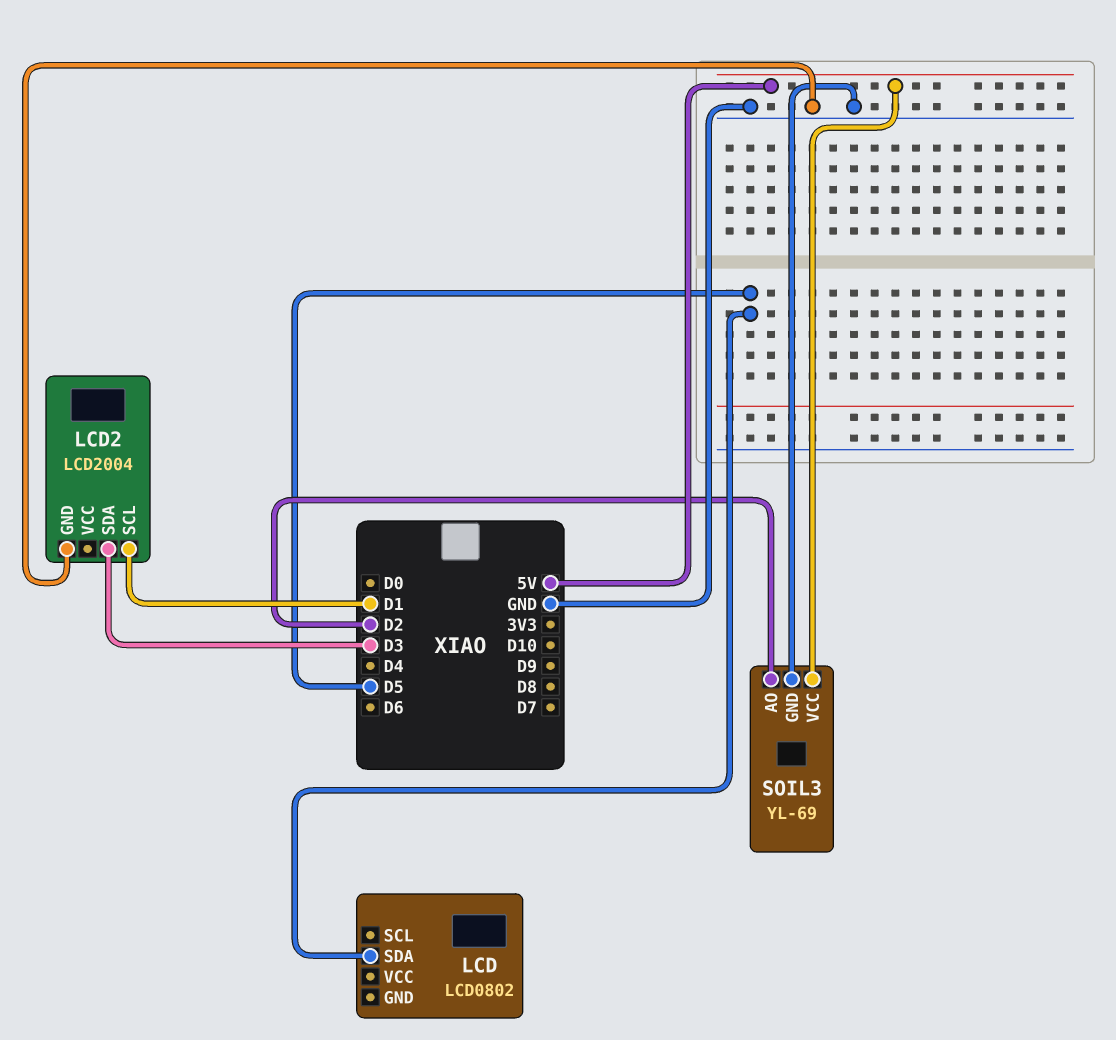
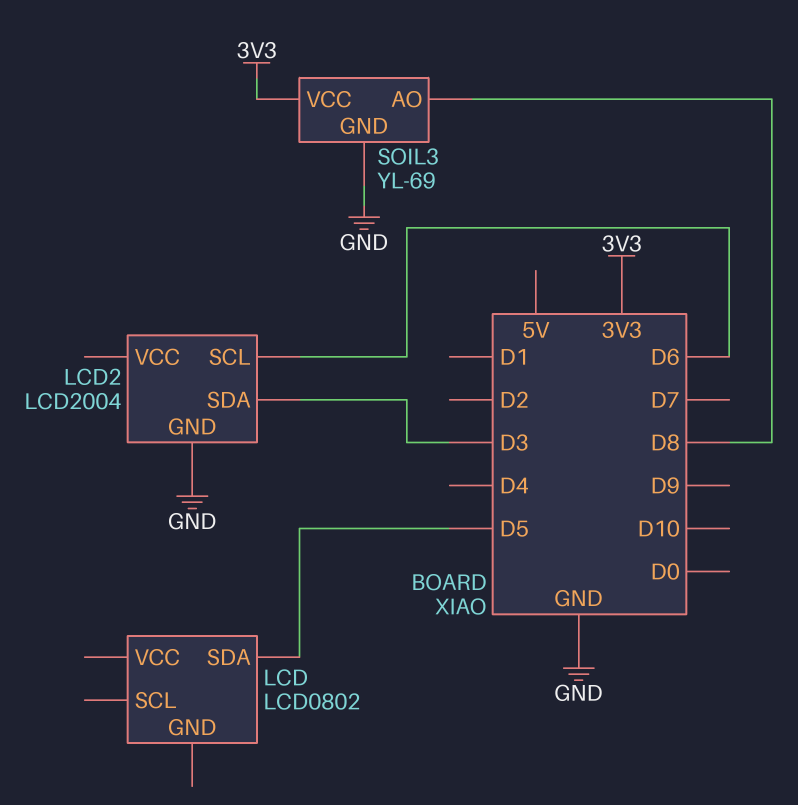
LCD2 pin SCL: D1 -> D6
SOIL3 pin AO: D2 -> D8
SOIL3 pin VCC: 5V -> 3V3

